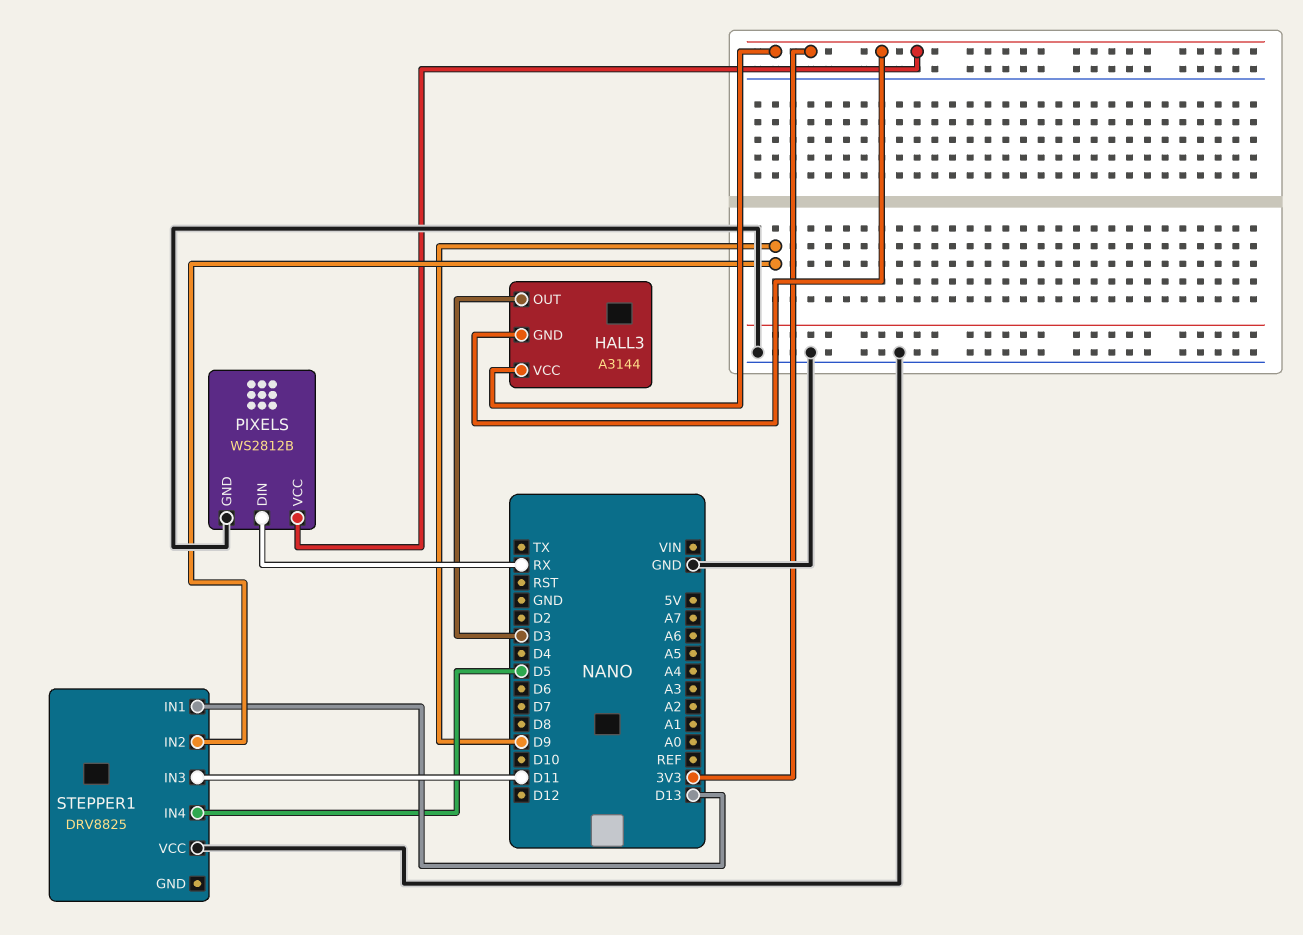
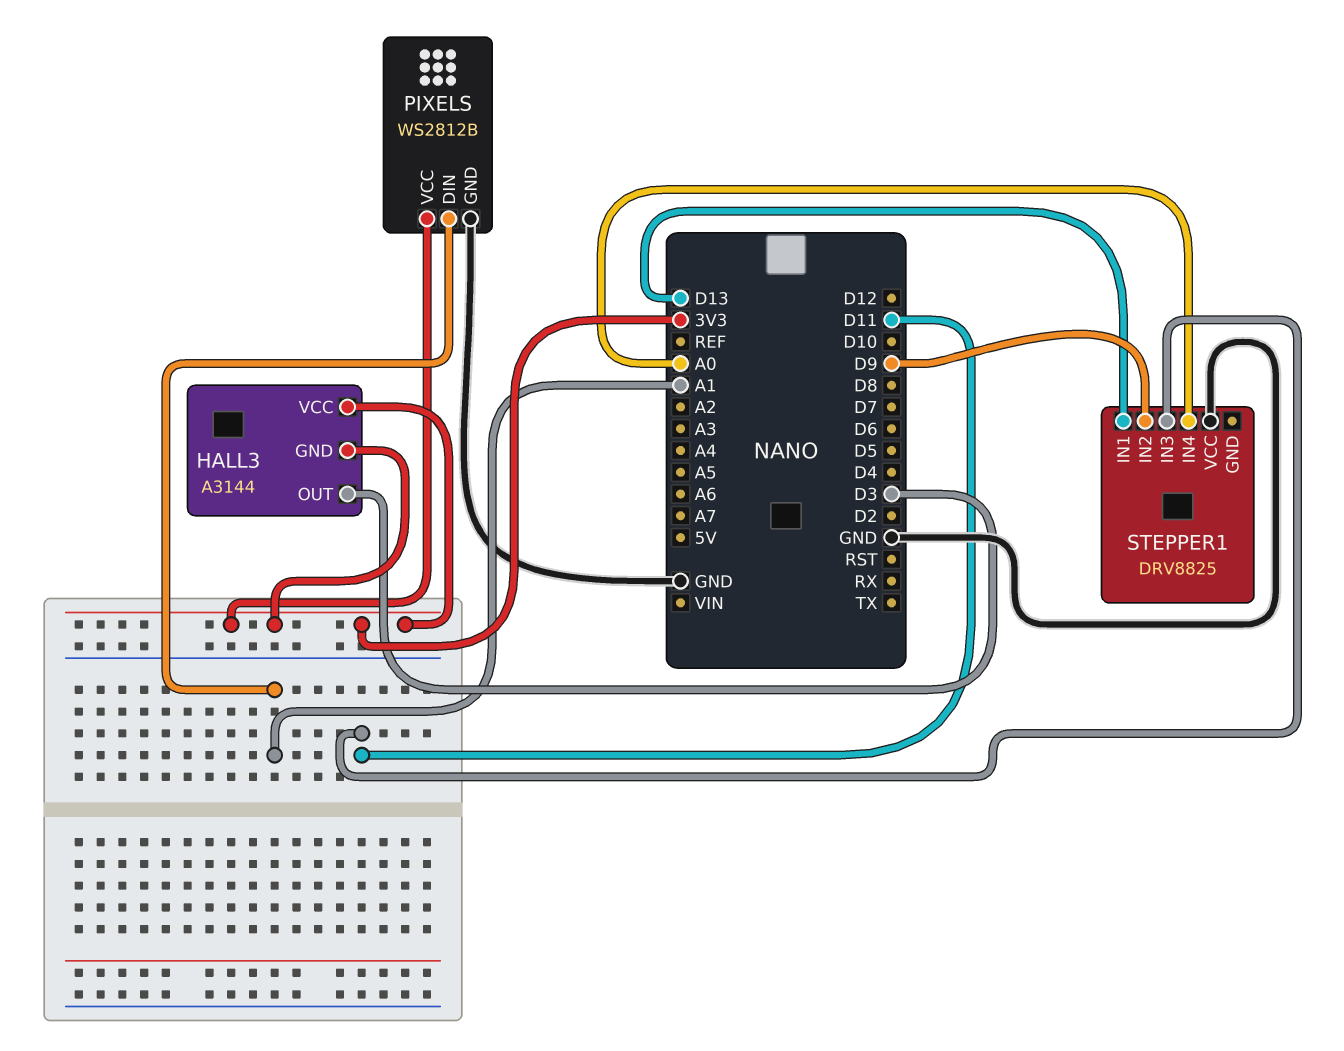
PIXELS pin DIN: RX -> A1
STEPPER1 pin IN4: D5 -> A0

